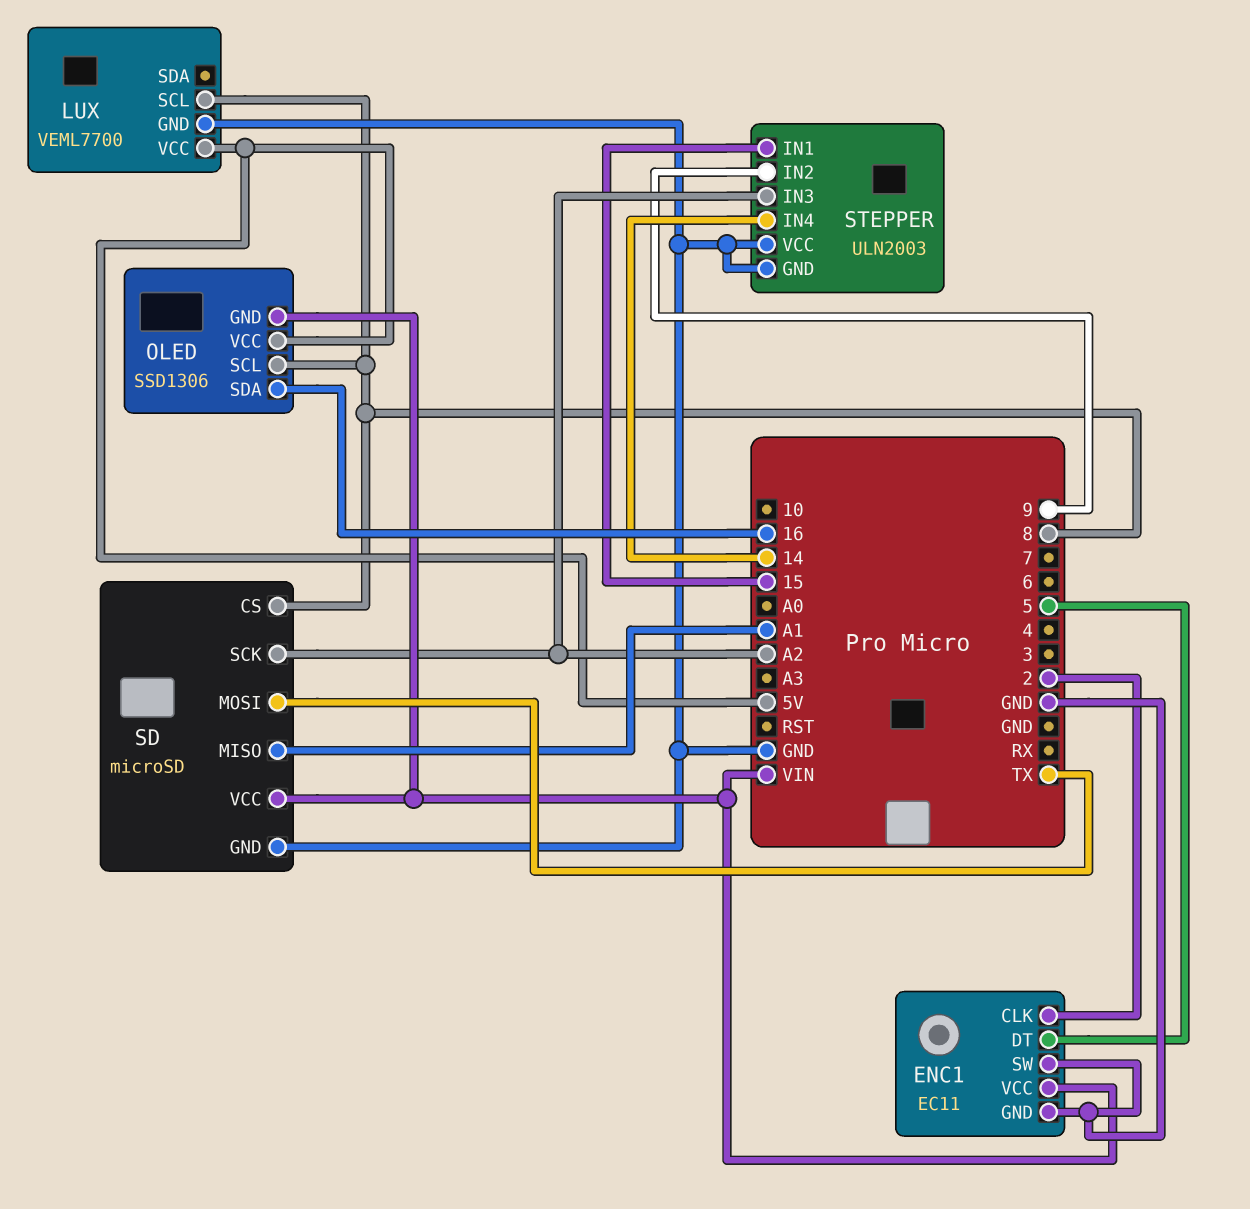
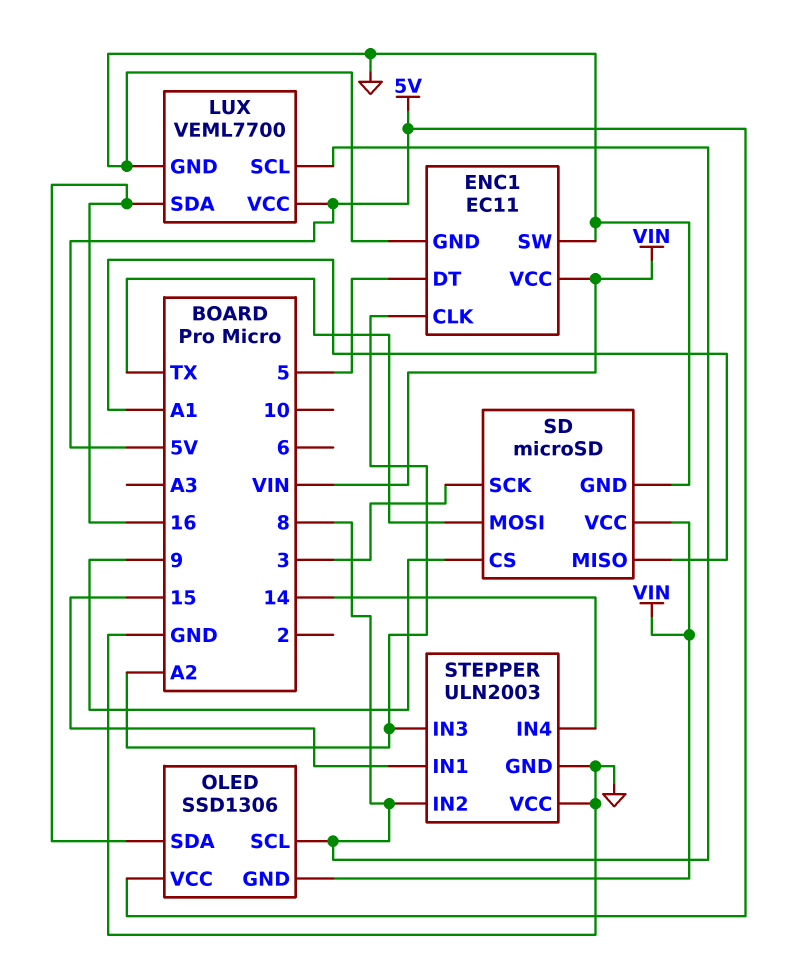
ENC1 pin CLK: 2 -> A2
LUX pin SDA: none -> 16
SD pin CS: 8 -> 9
SD pin SCK: A2 -> 3
STEPPER pin IN2: 9 -> 8

